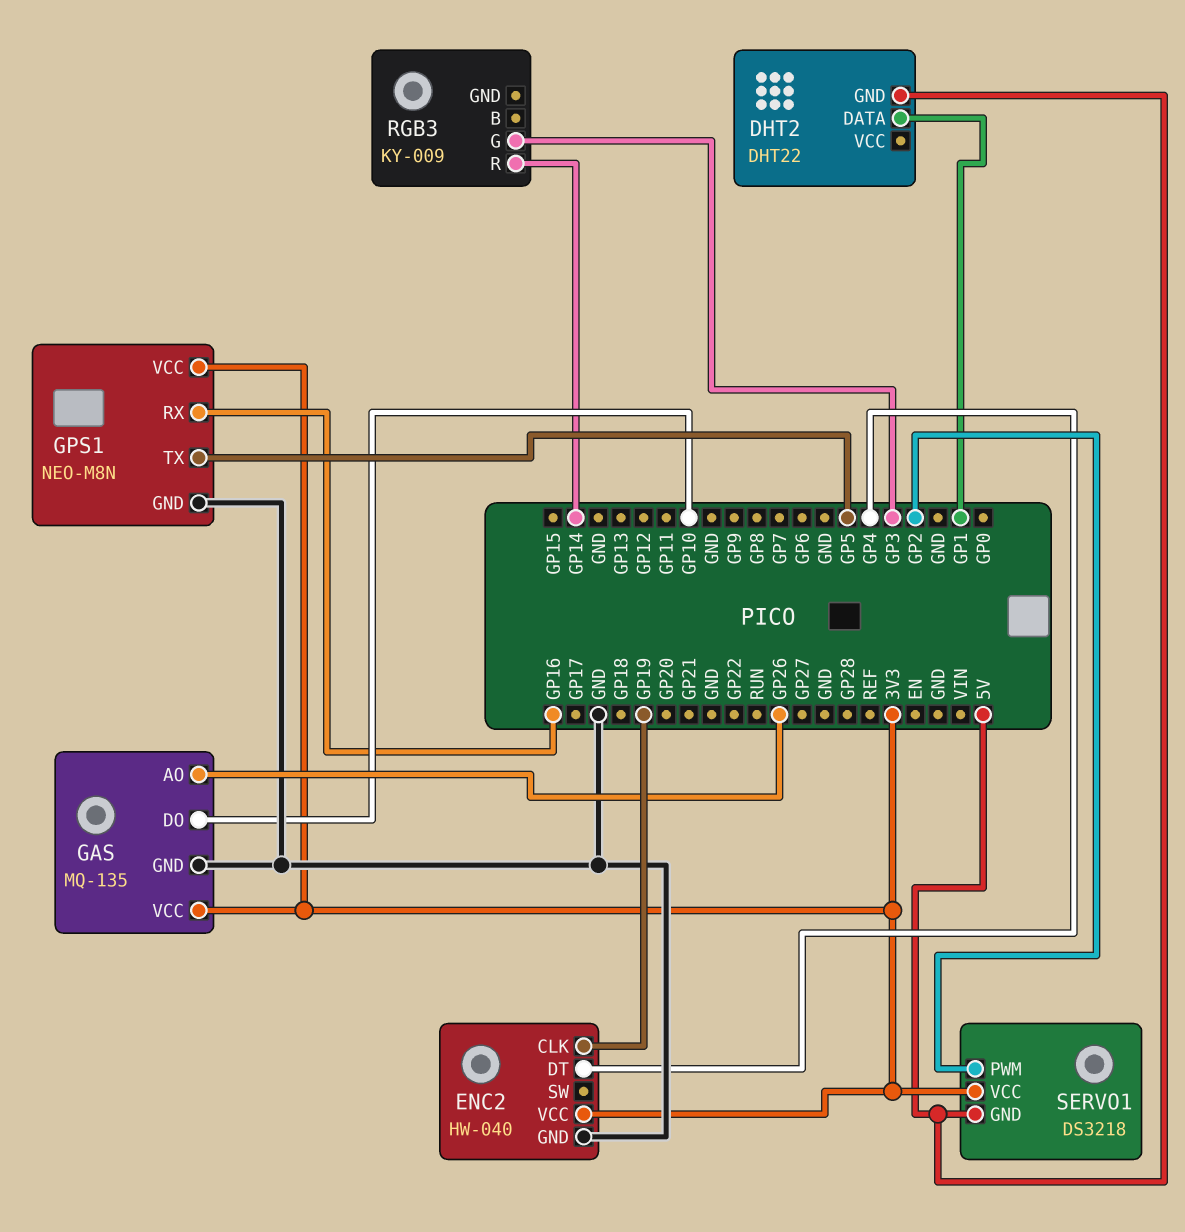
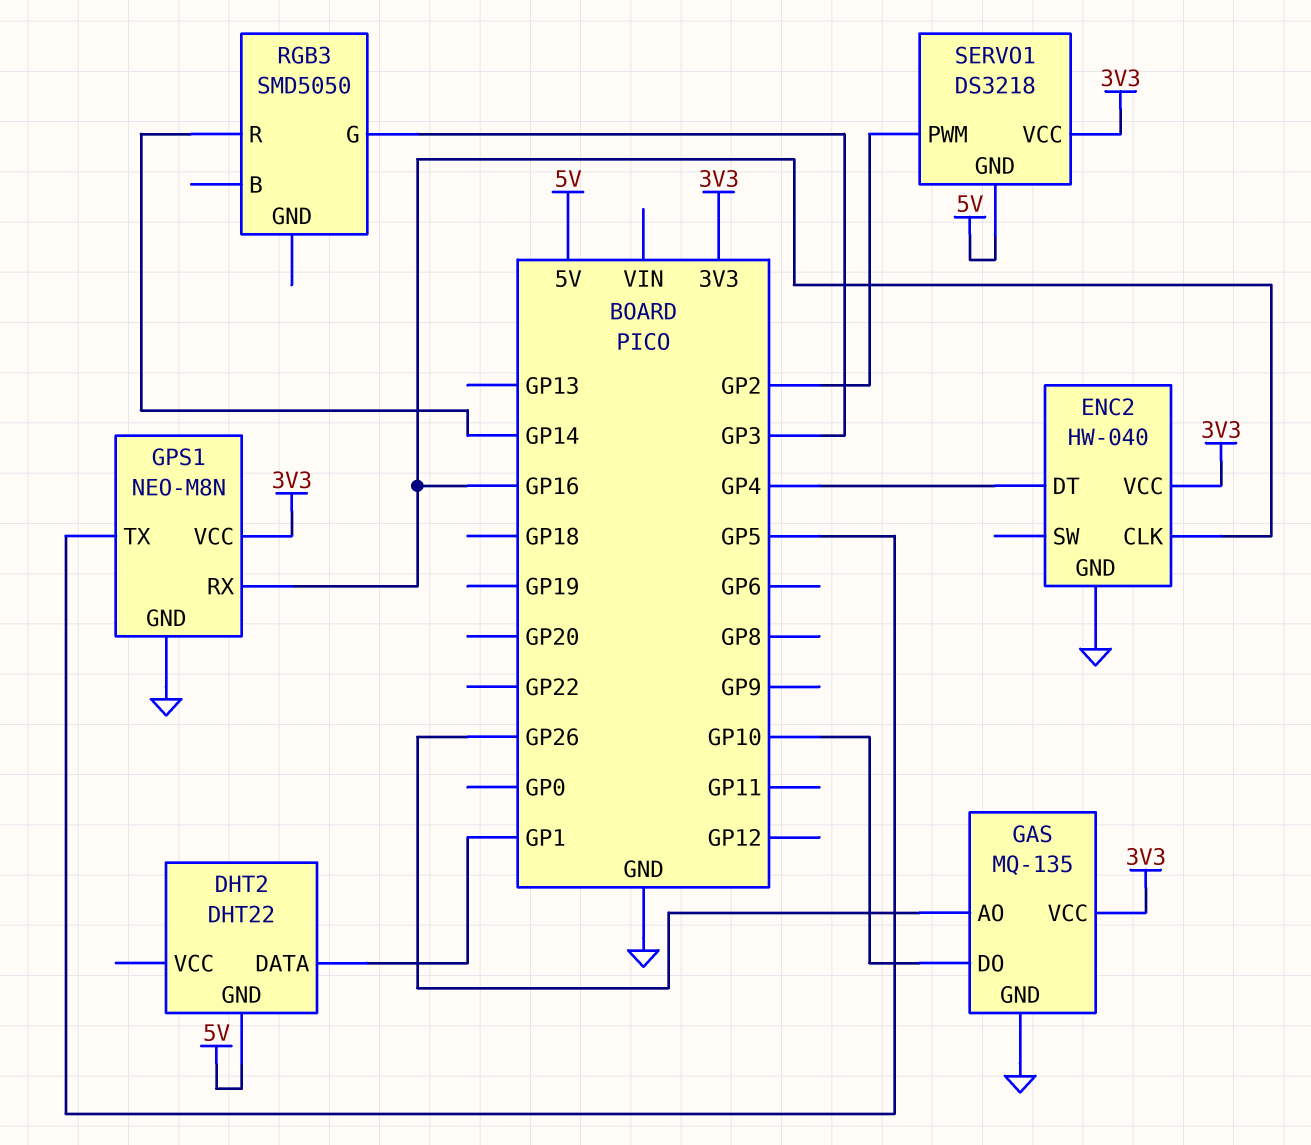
ENC2 pin CLK: GP19 -> GP16
RGB3: KY-009 -> SMD5050

